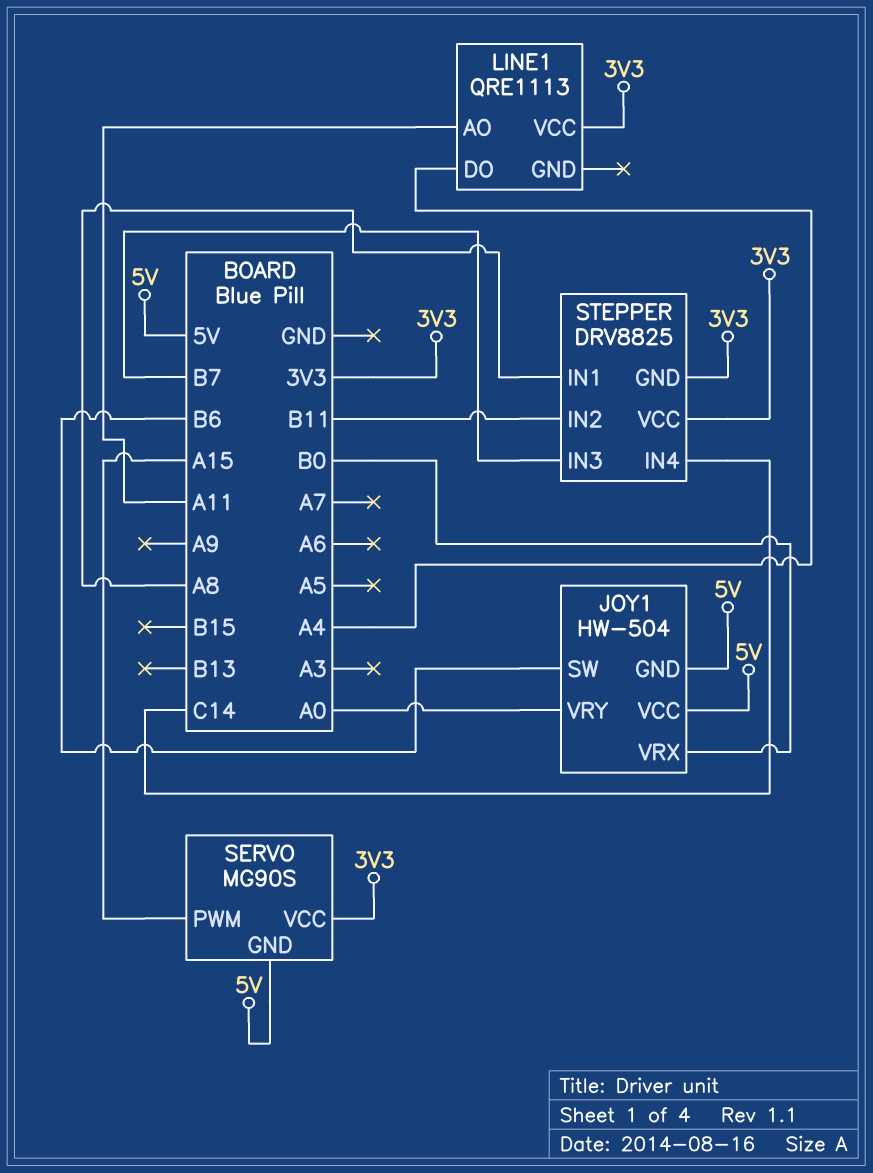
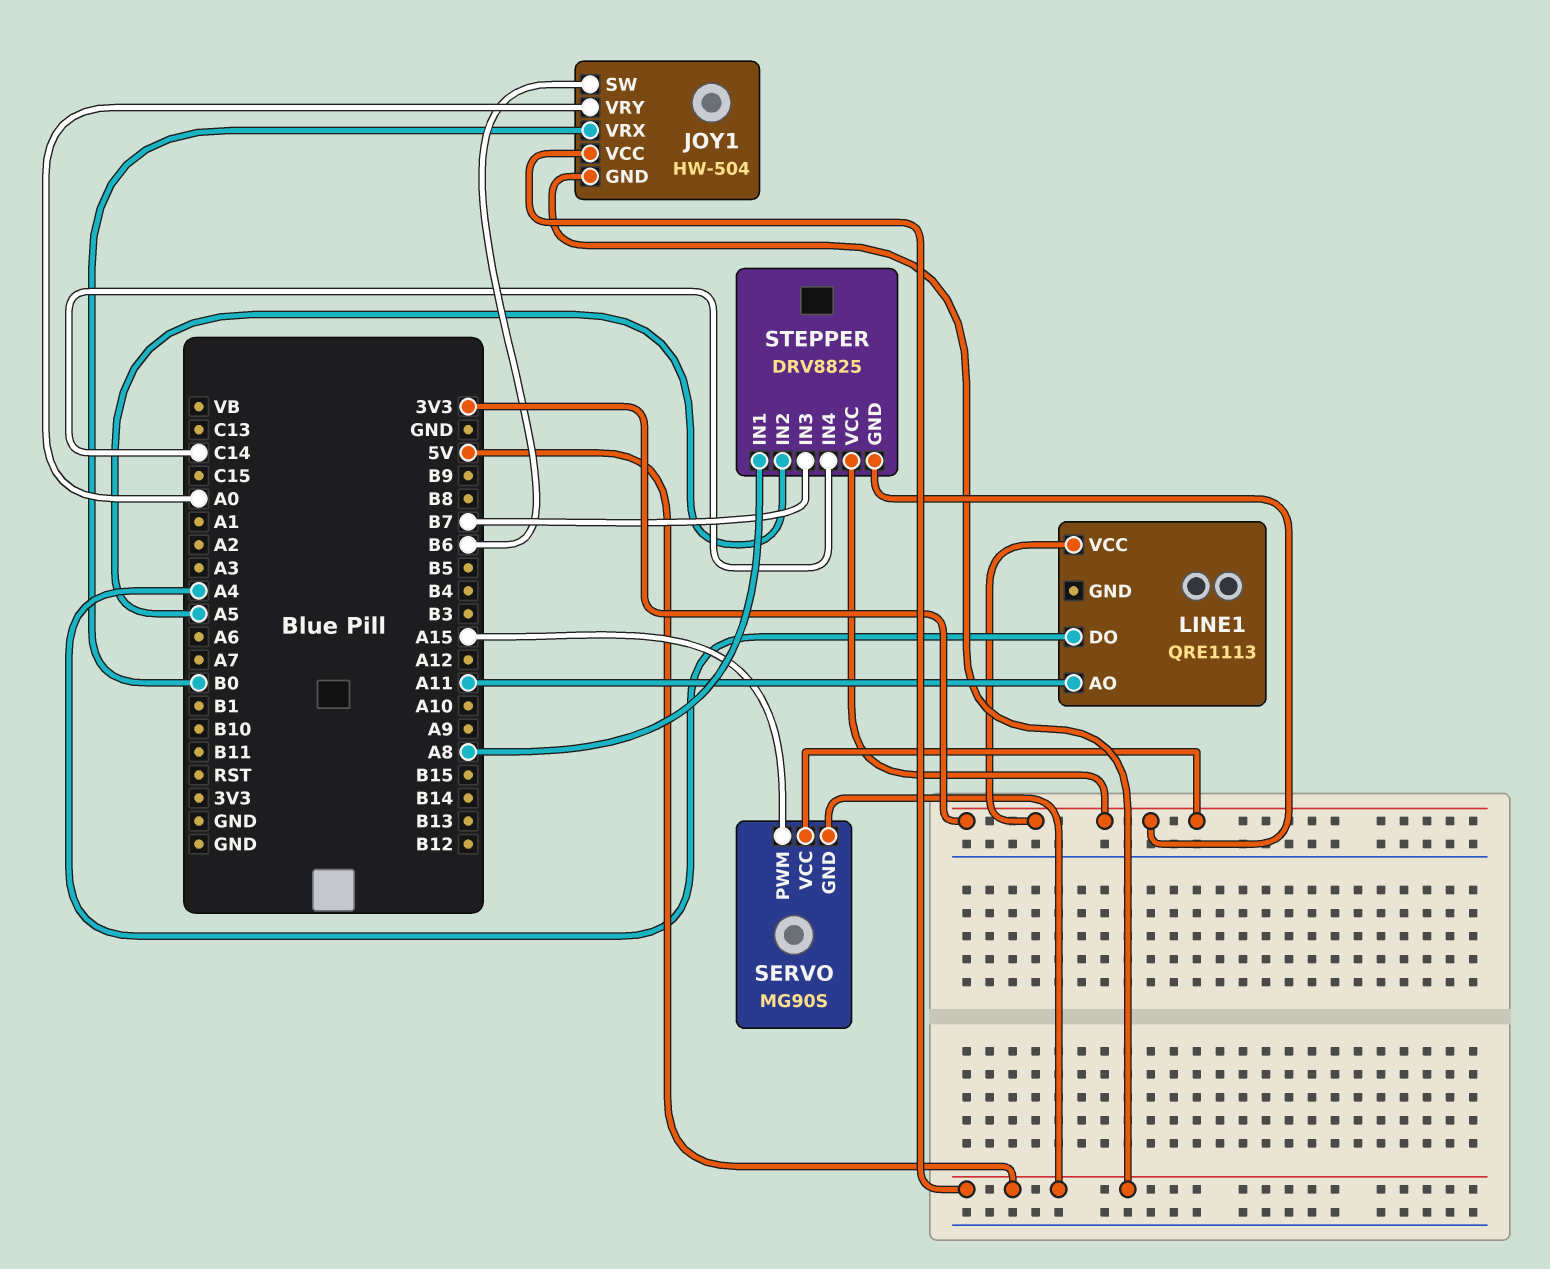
STEPPER pin IN2: B11 -> A5

